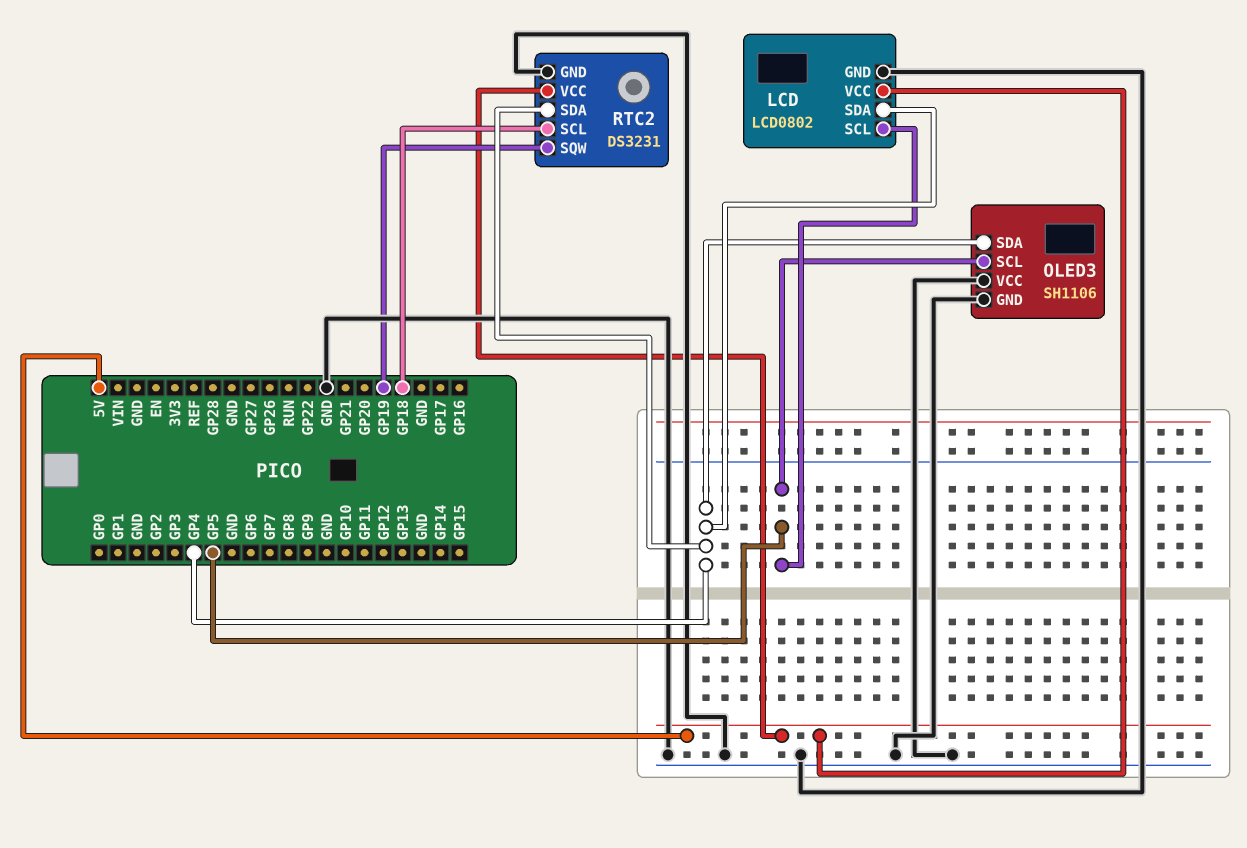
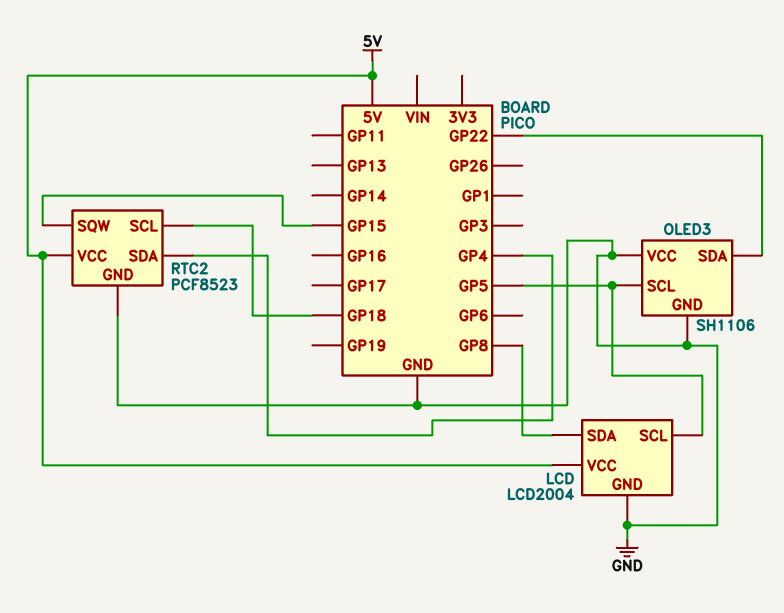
LCD: LCD0802 -> LCD2004
LCD pin SDA: GP4 -> GP8
OLED3 pin SDA: GP4 -> GP22
RTC2: DS3231 -> PCF8523
RTC2 pin SQW: GP19 -> GP15

